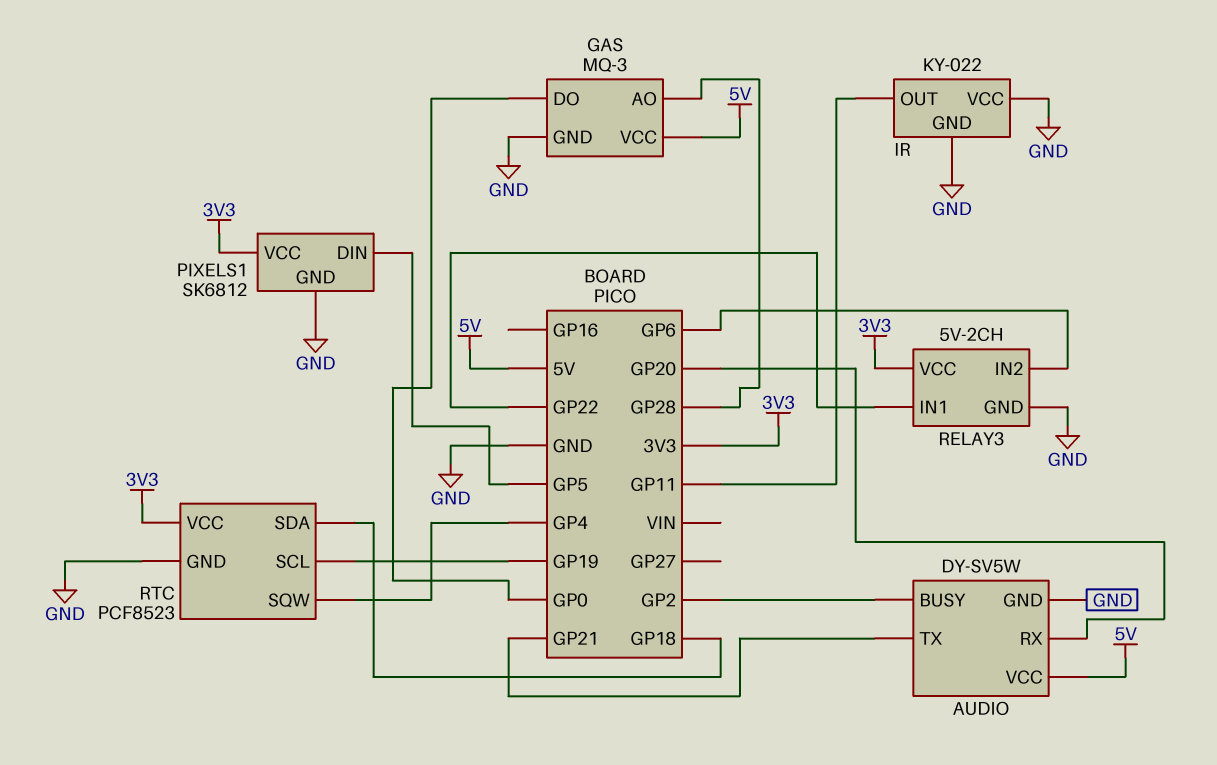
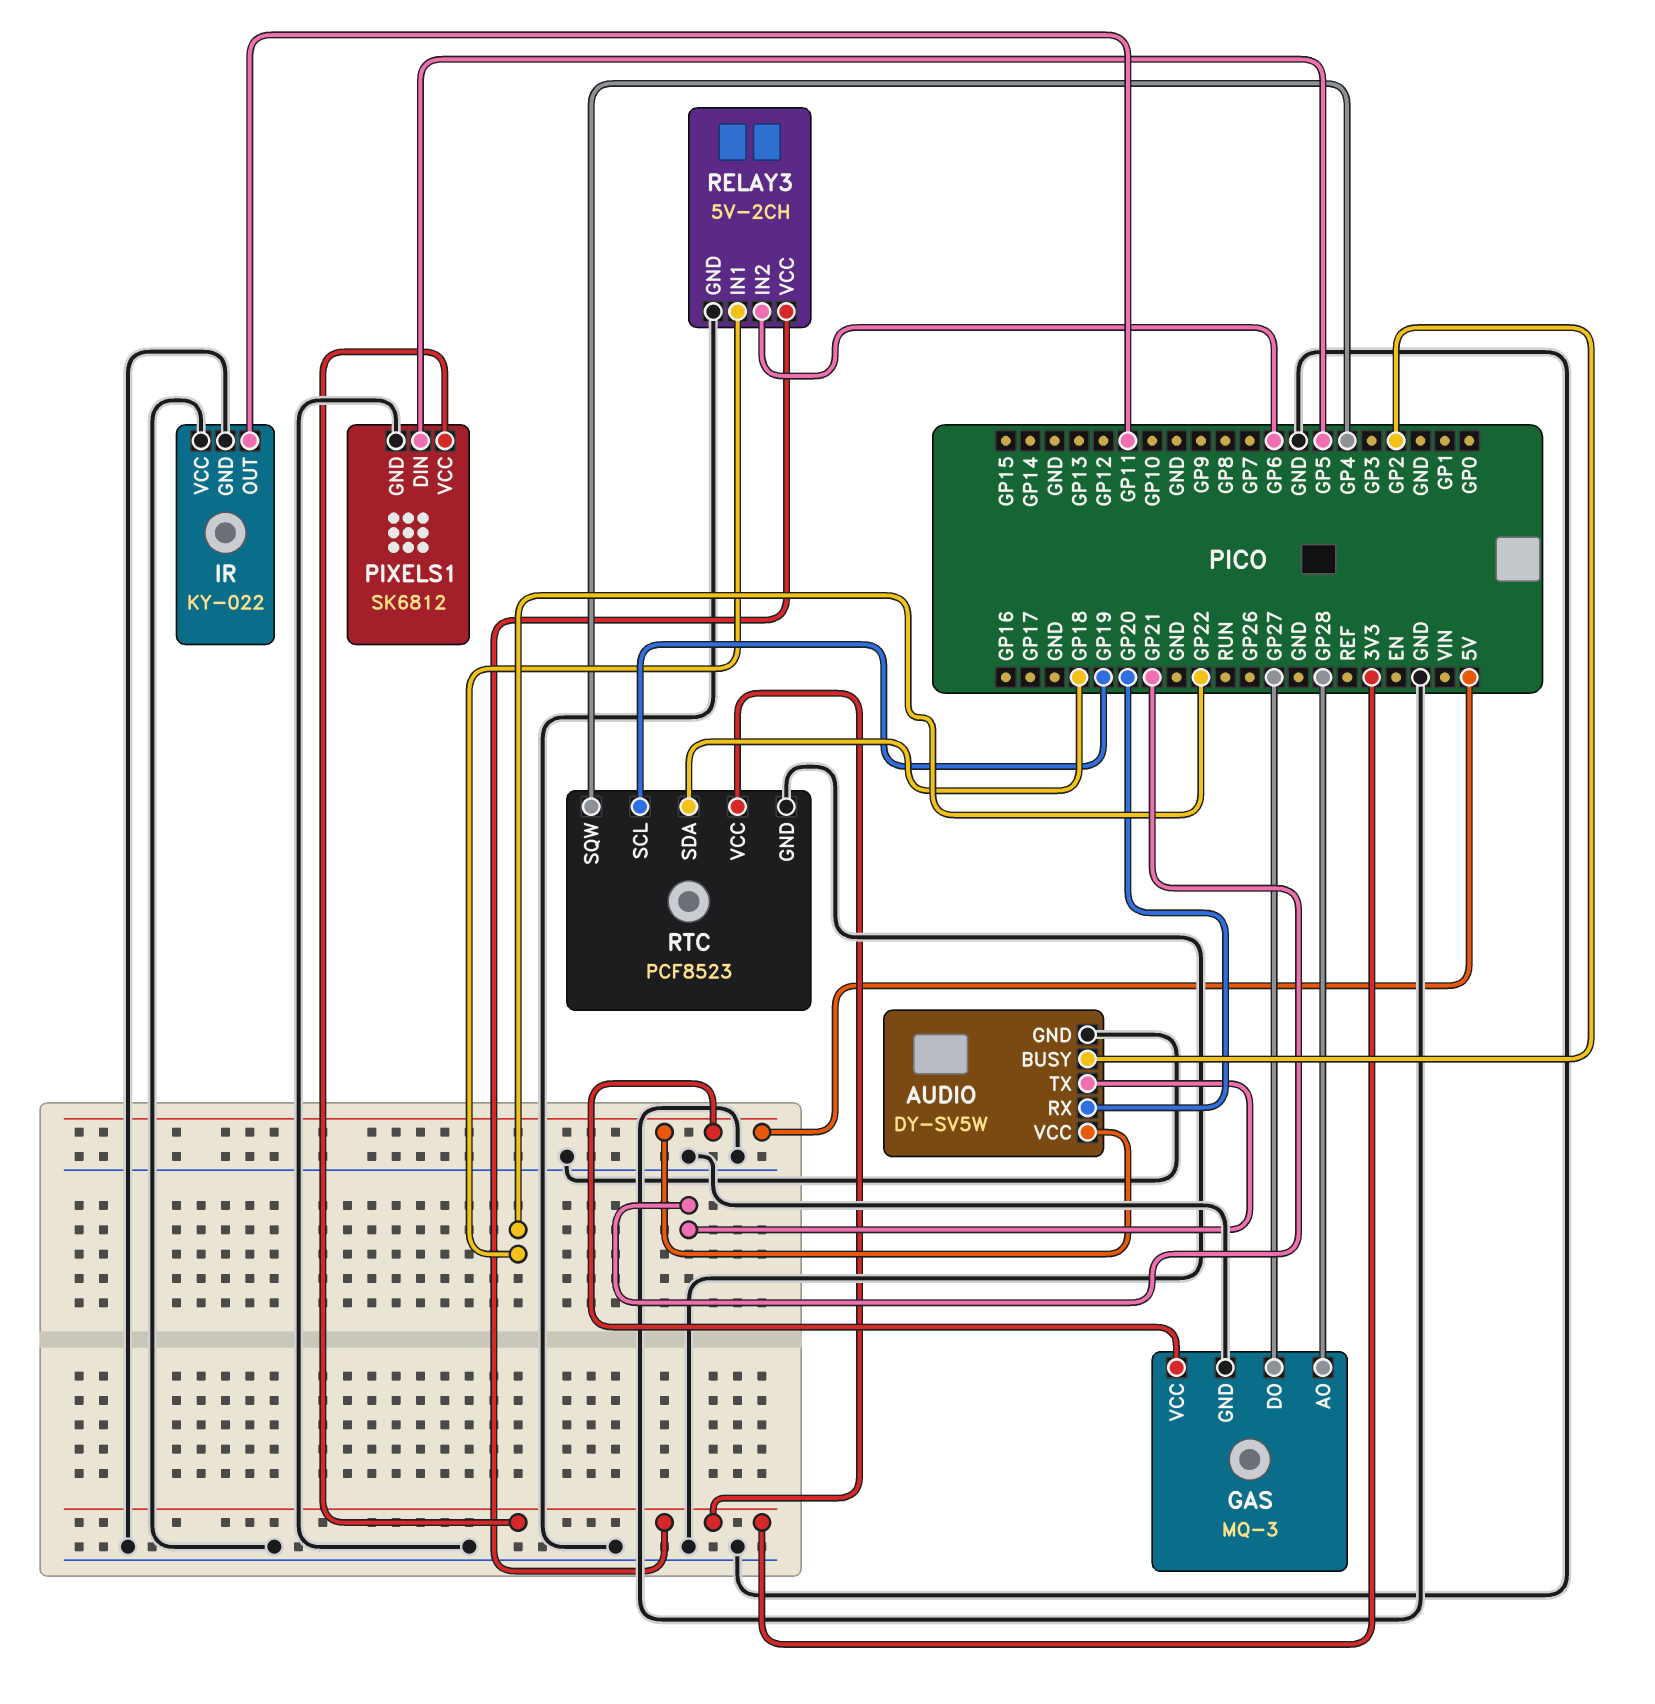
GAS pin DO: GP0 -> GP27

